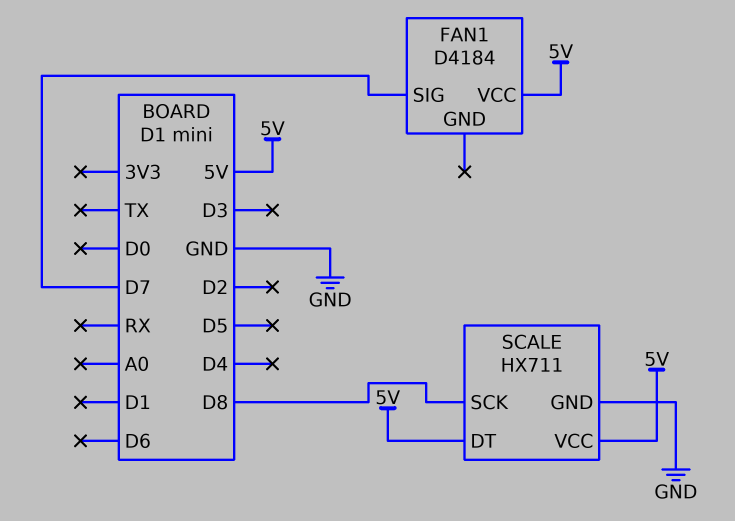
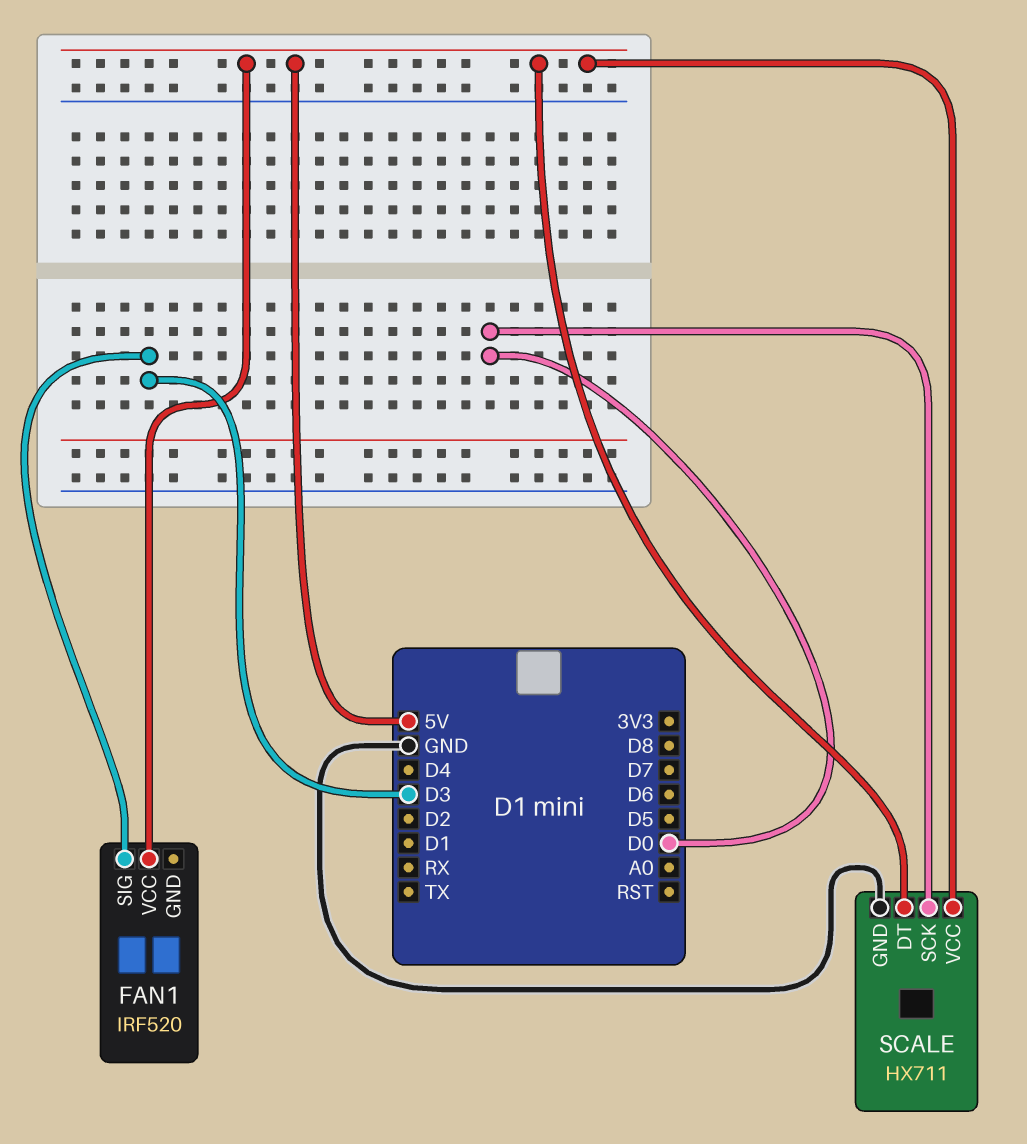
FAN1: D4184 -> IRF520
FAN1 pin SIG: D7 -> D3
SCALE pin SCK: D8 -> D0

